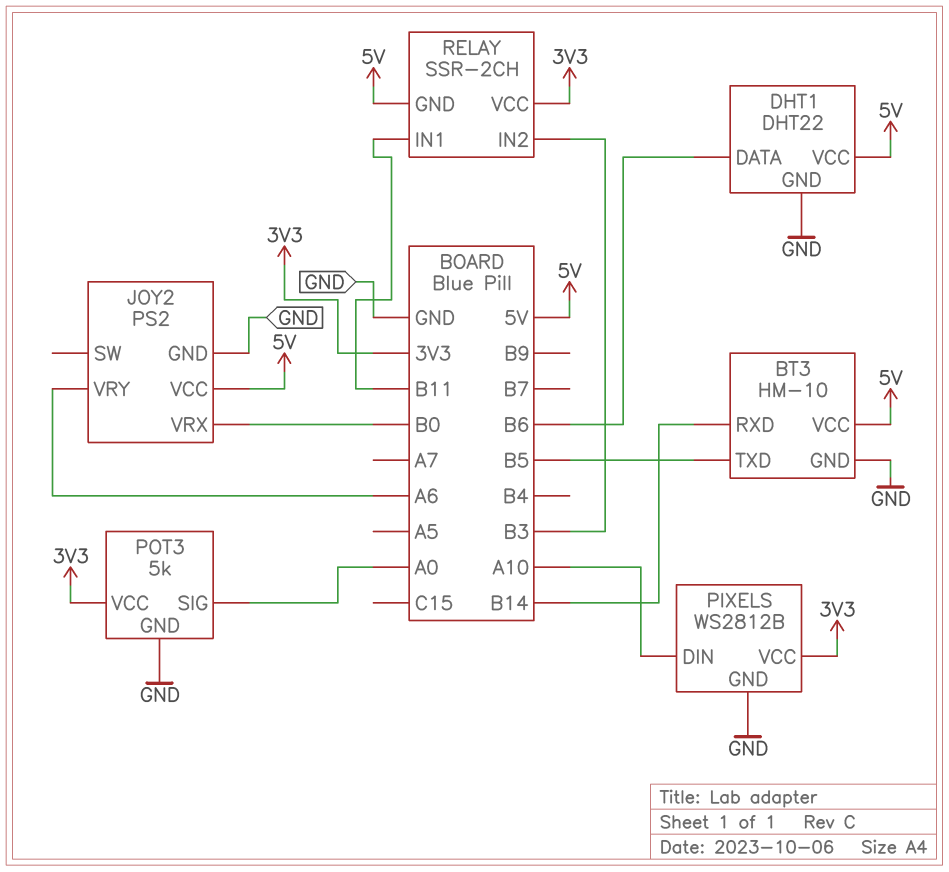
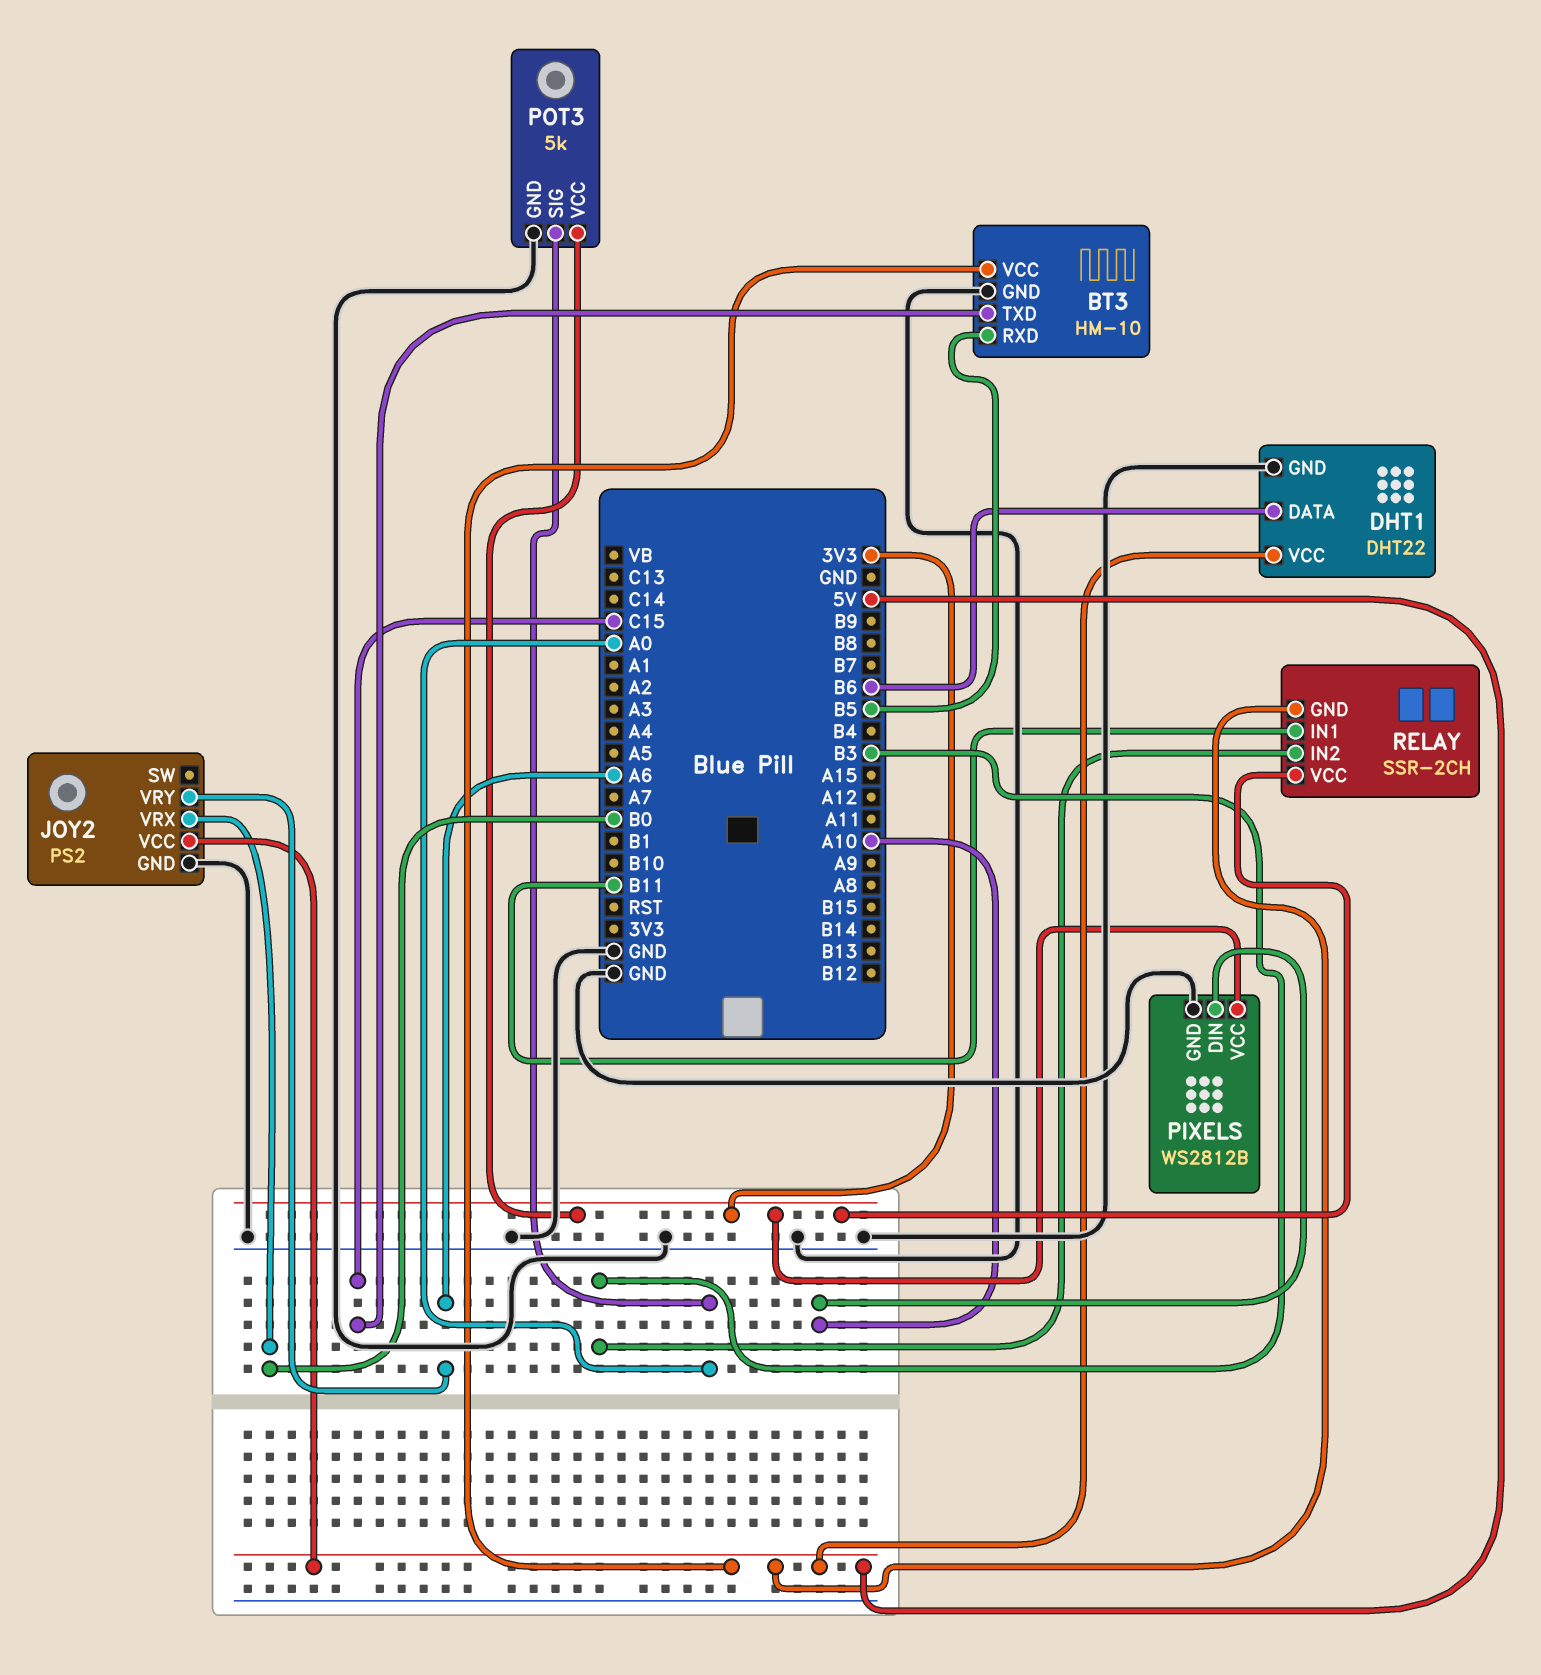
BT3 pin RXD: B14 -> B5
BT3 pin TXD: B5 -> C15

